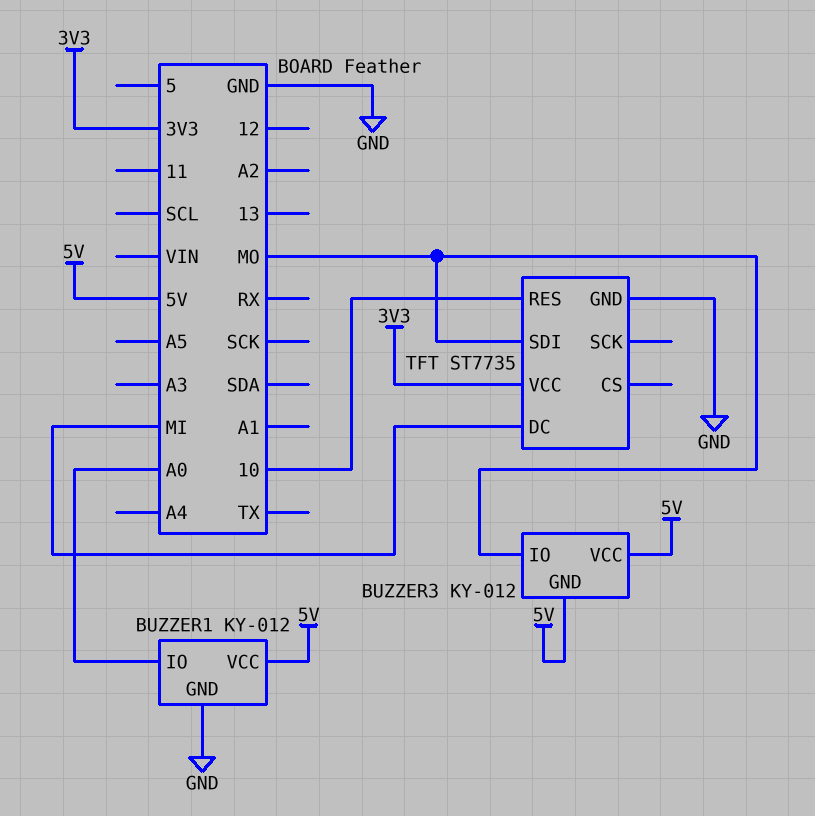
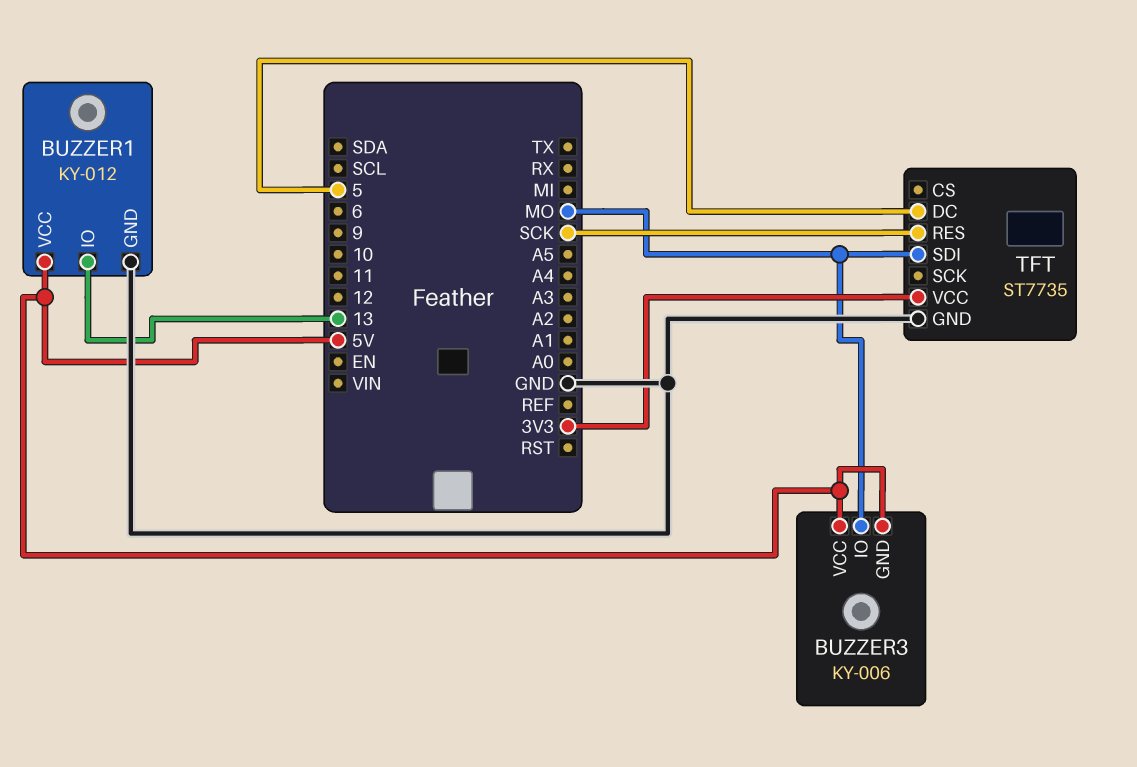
BUZZER1 pin IO: A0 -> 13
BUZZER3: KY-012 -> KY-006
TFT pin DC: MI -> 5
TFT pin RES: 10 -> SCK

